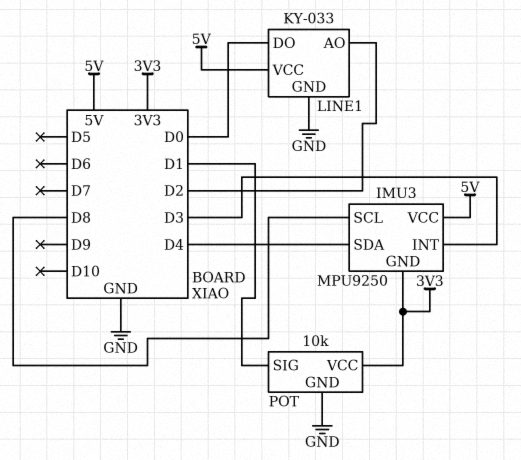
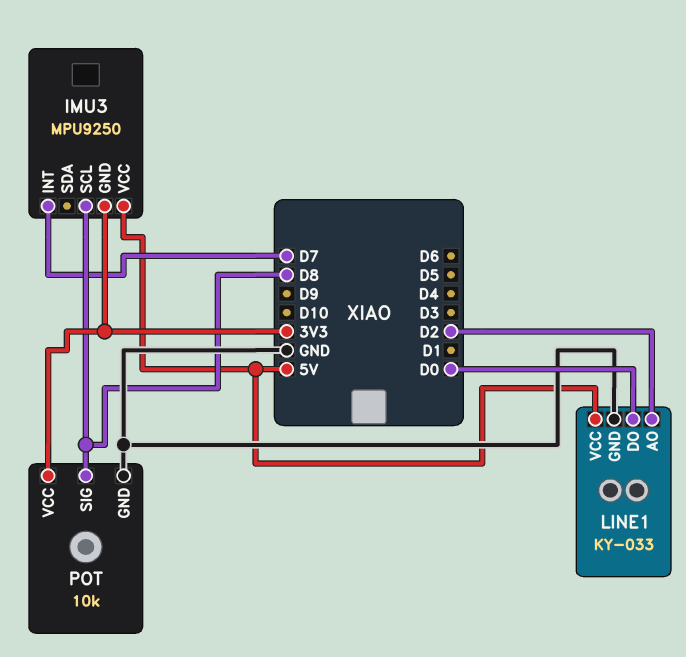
IMU3 pin INT: D3 -> D7
IMU3 pin SDA: D4 -> none
POT pin SIG: D1 -> D8

